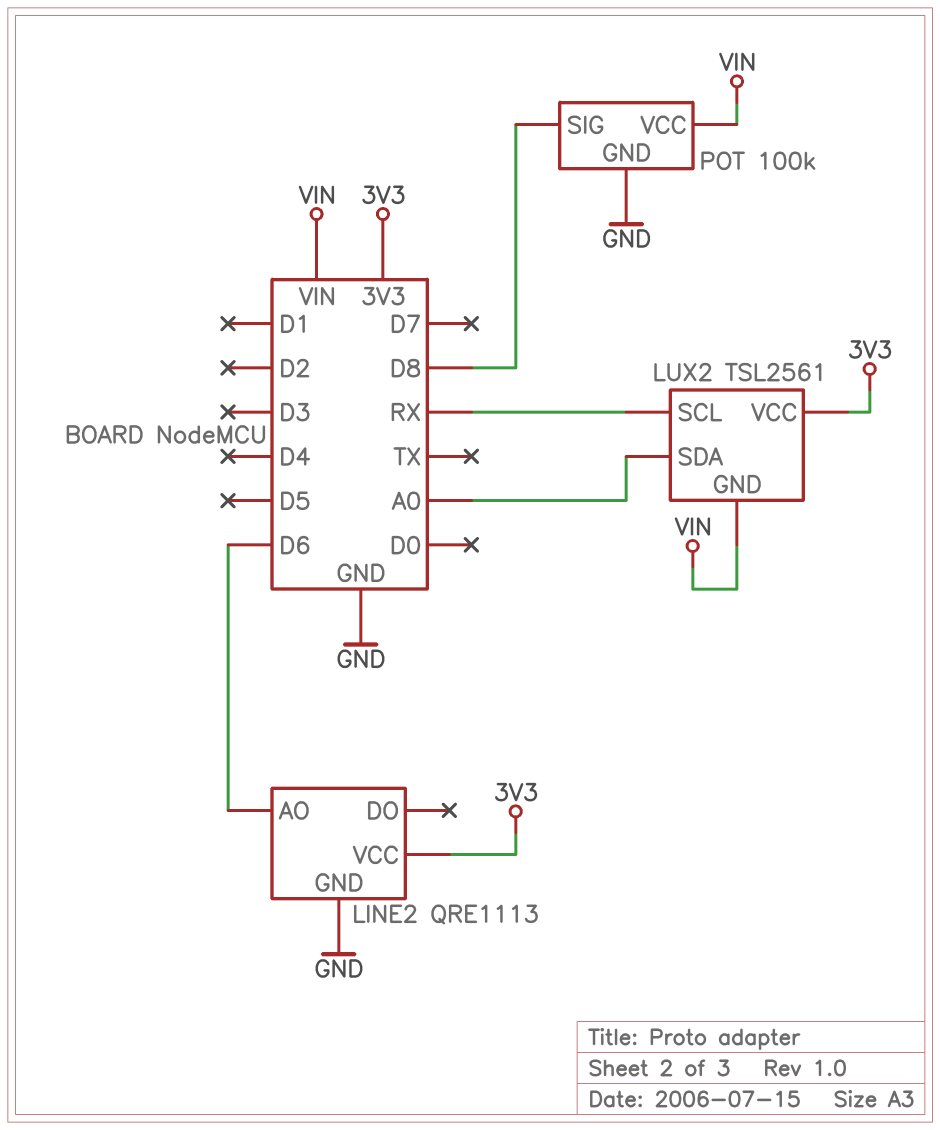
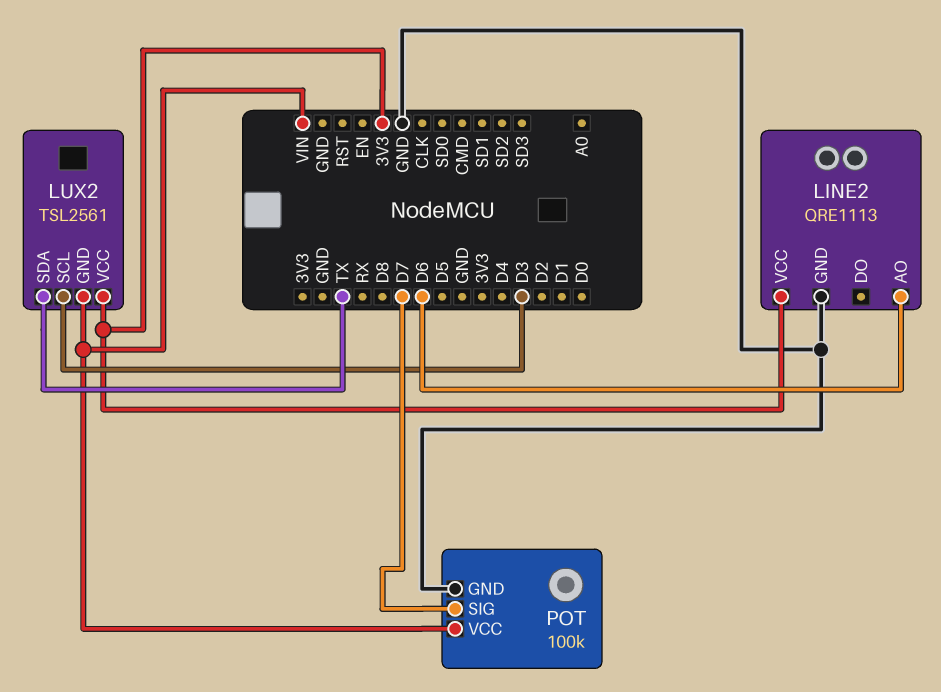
LUX2 pin SCL: RX -> D3
LUX2 pin SDA: A0 -> TX
POT pin SIG: D8 -> D7

